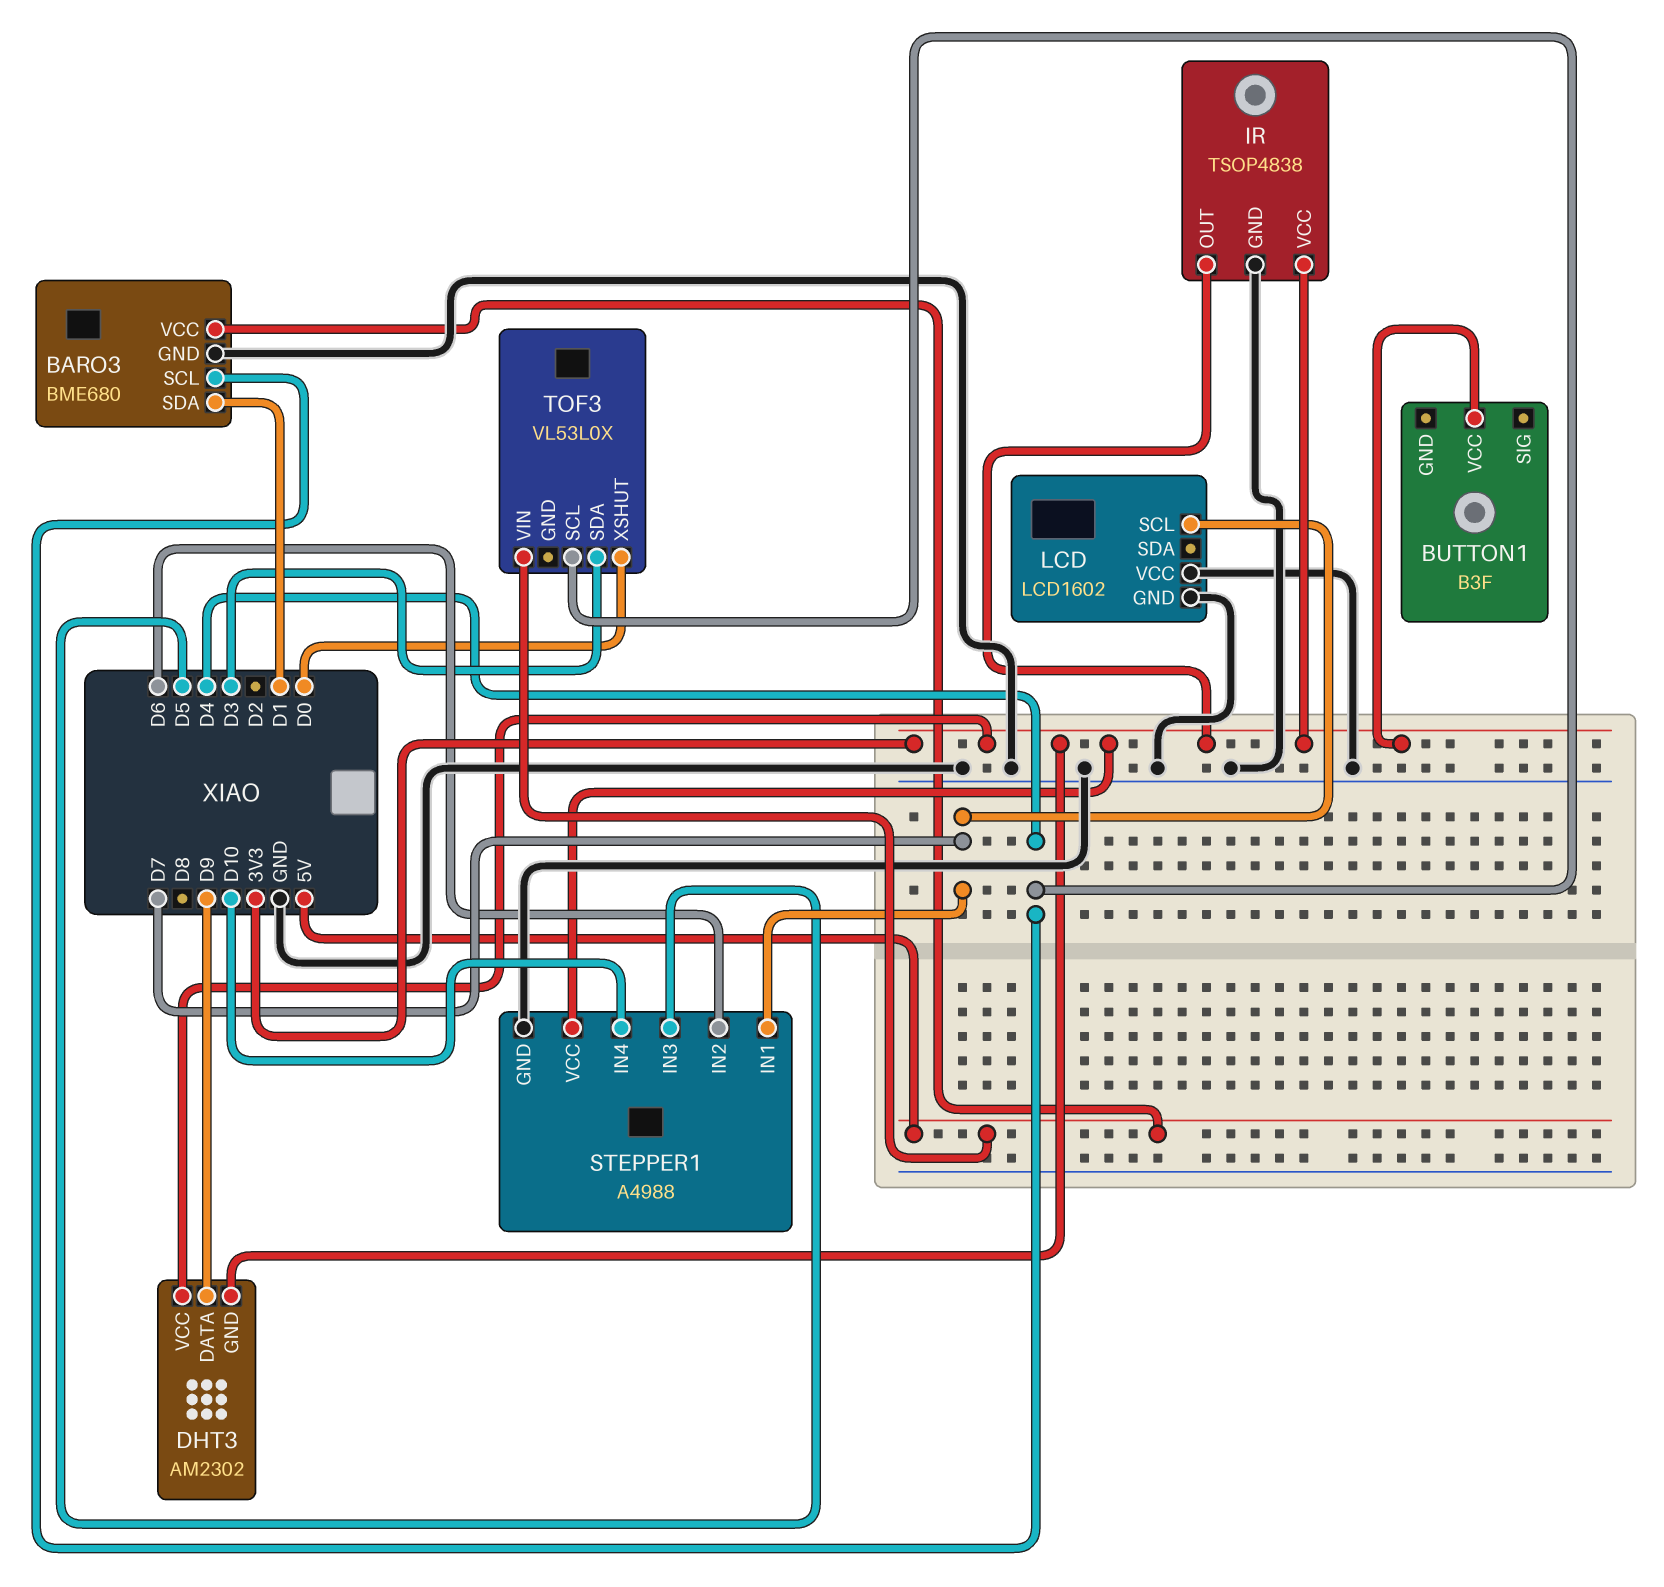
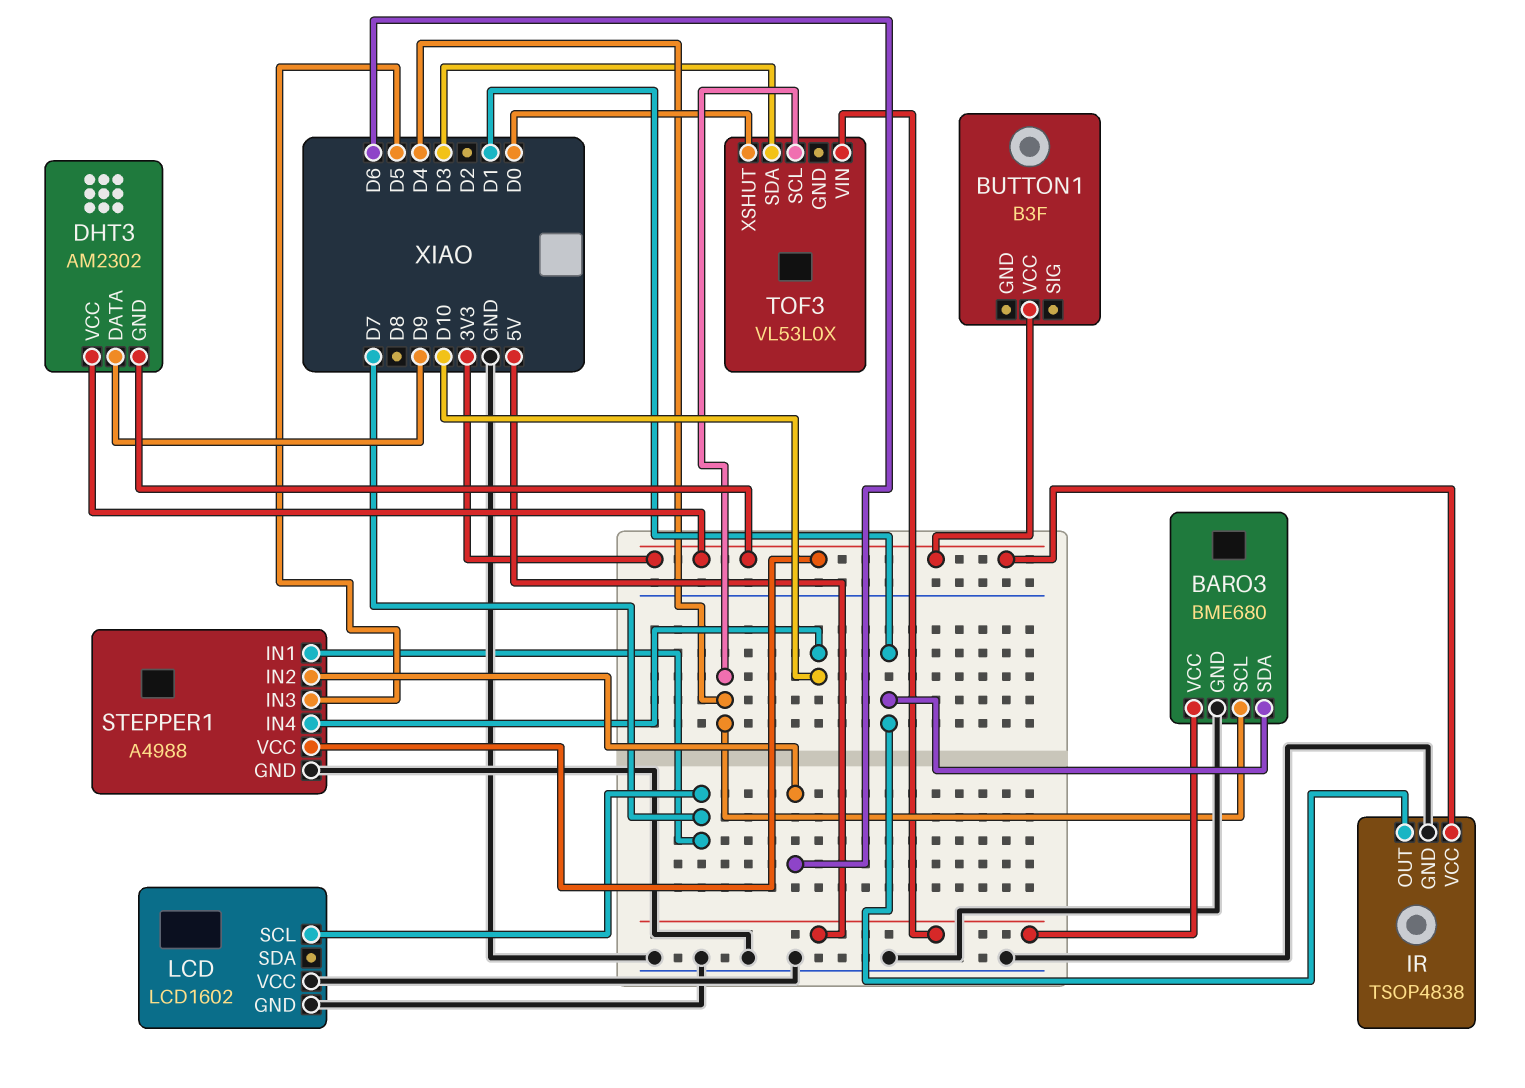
IR pin OUT: 3V3 -> D1

